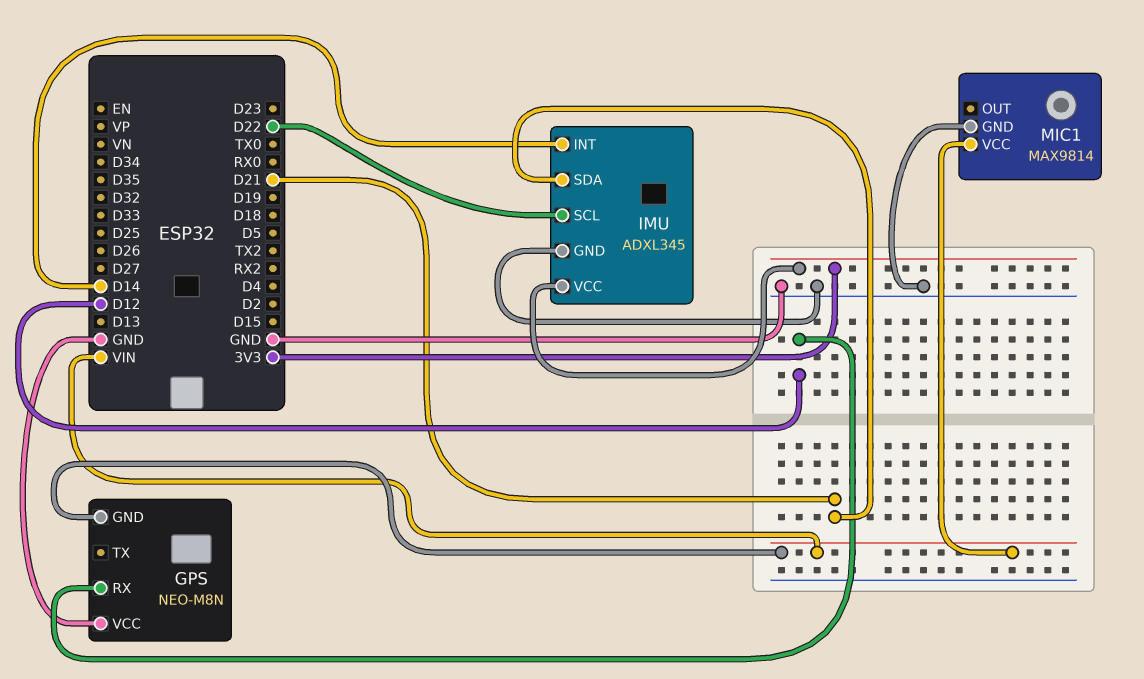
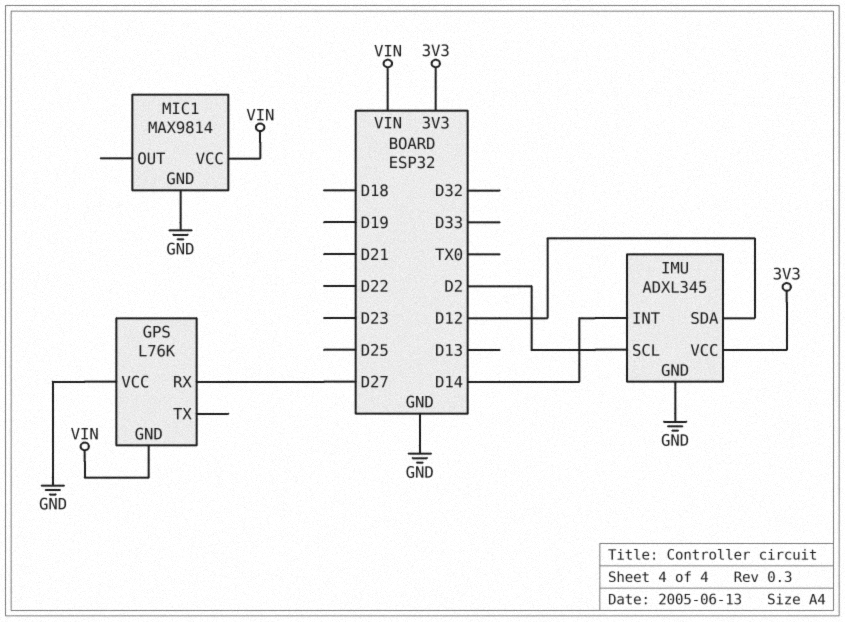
GPS: NEO-M8N -> L76K
GPS pin RX: D12 -> D27
IMU pin SCL: D22 -> D2
IMU pin SDA: D21 -> D12

